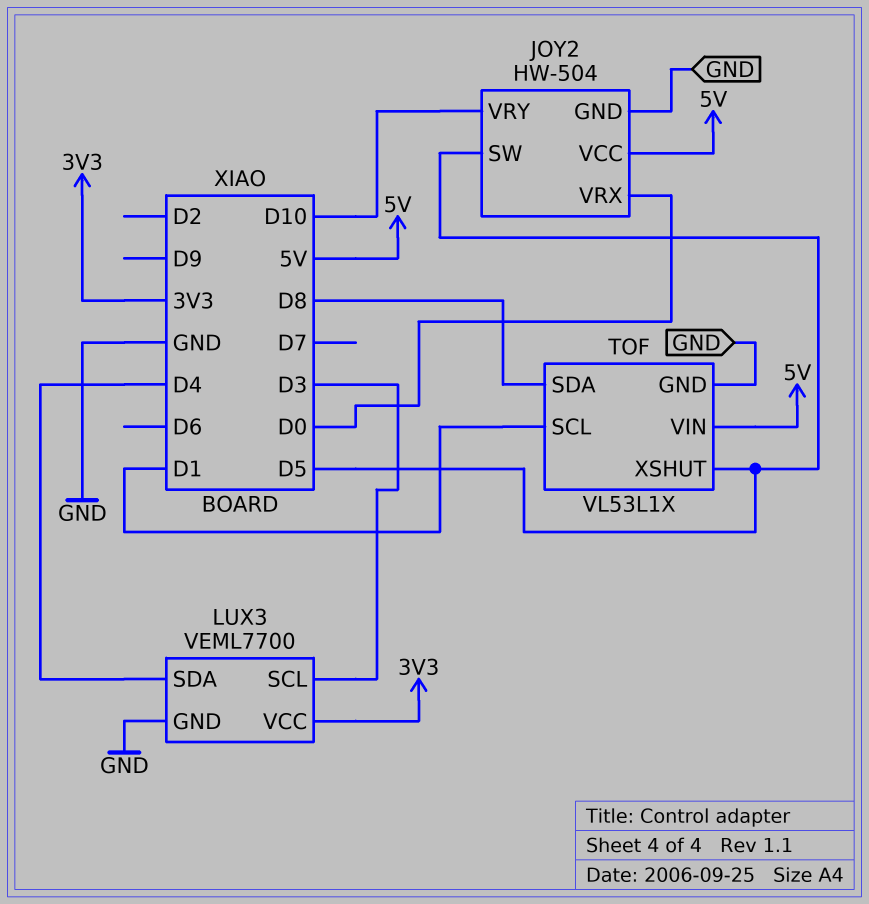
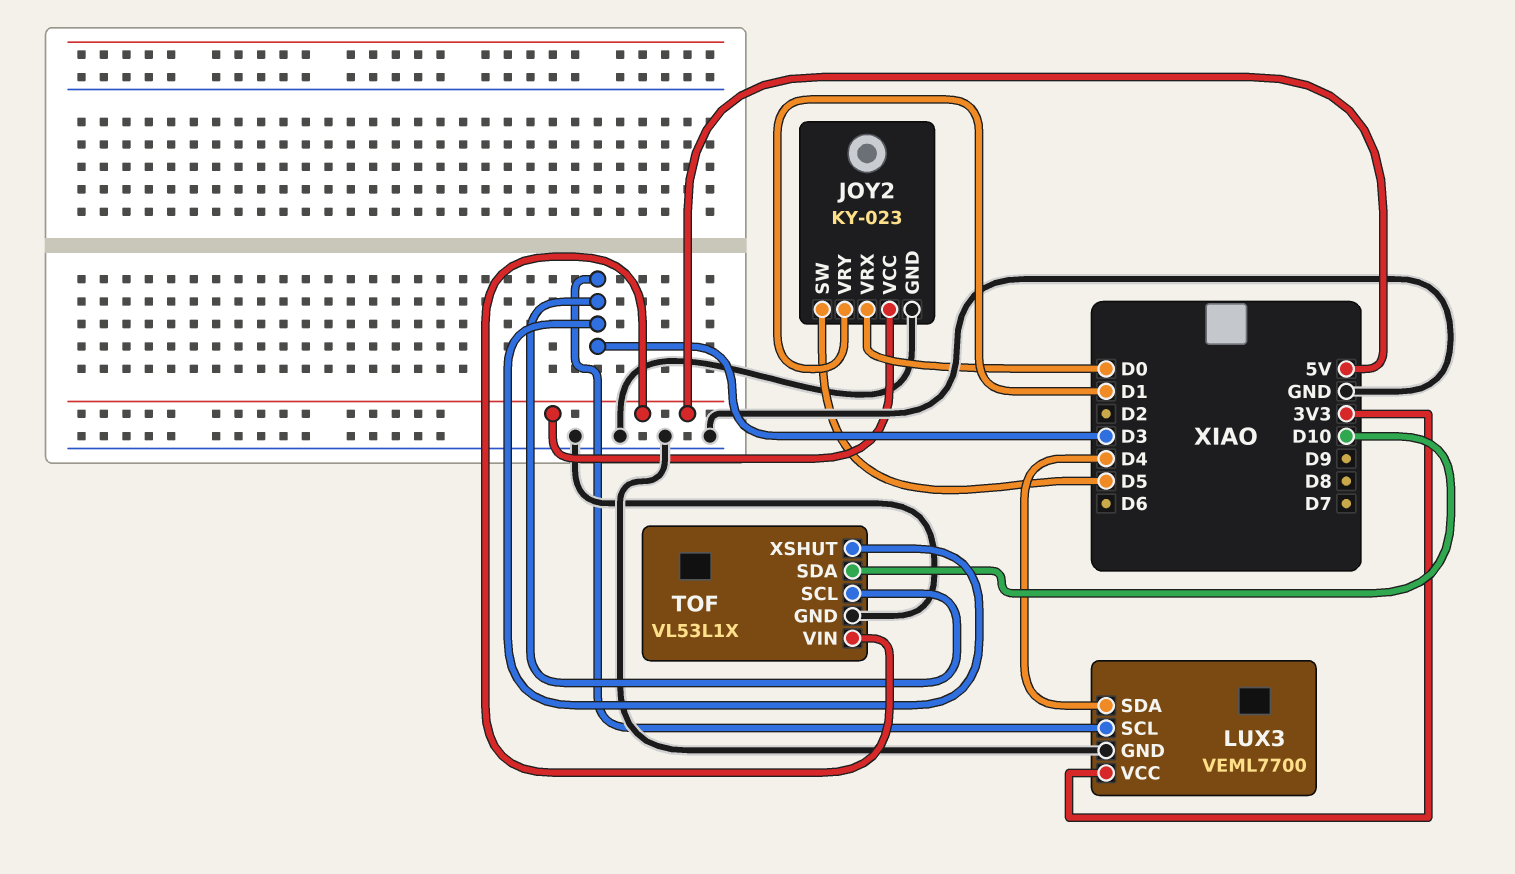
JOY2: HW-504 -> KY-023
JOY2 pin VRY: D10 -> D1
TOF pin SCL: D1 -> D3
TOF pin SDA: D8 -> D10
TOF pin XSHUT: D5 -> D3

